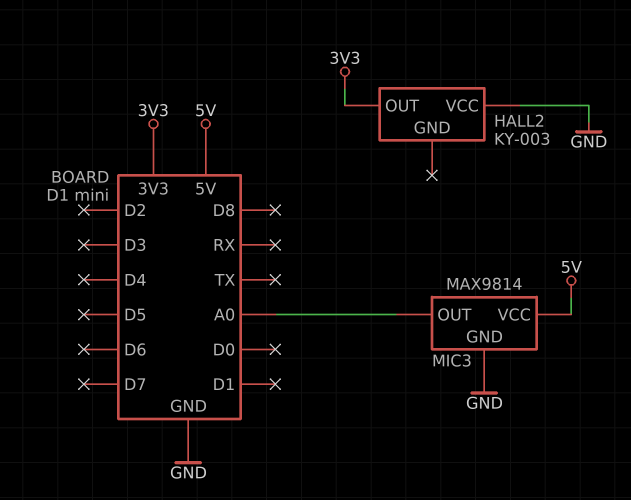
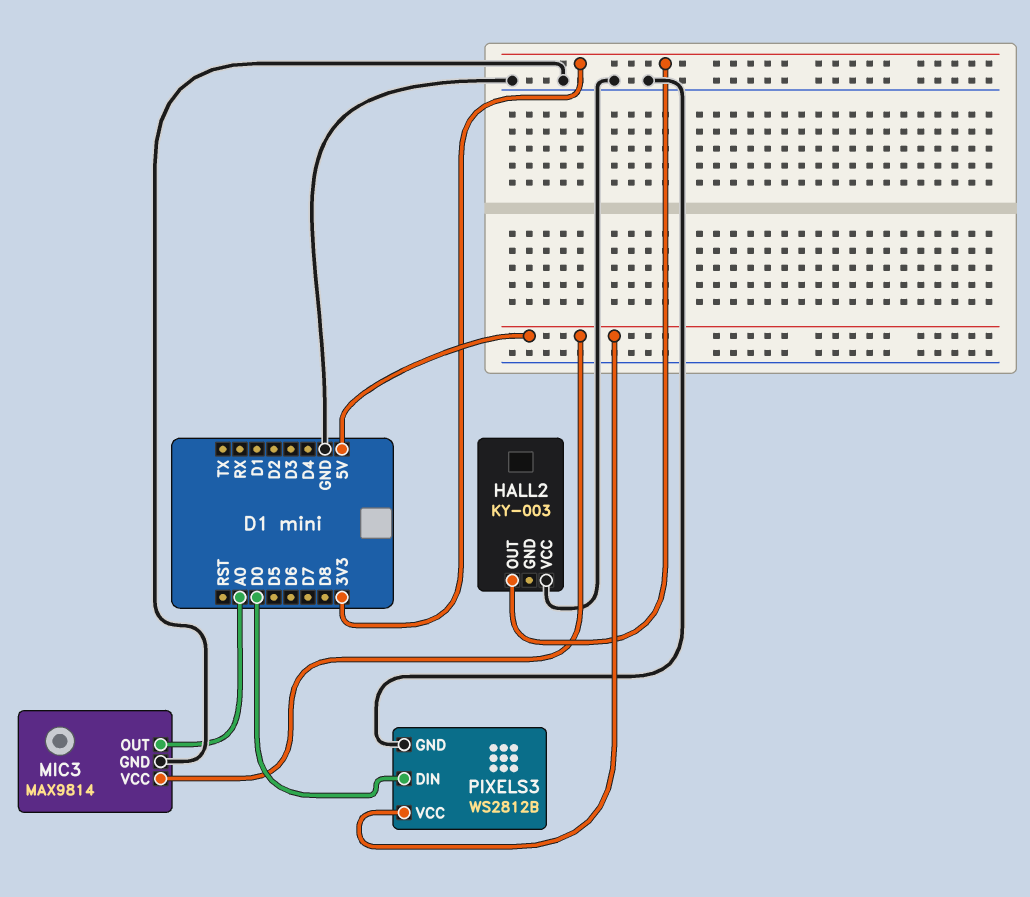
PIXELS3: none -> WS2812B
PIXELS3 pin DIN: none -> D0
PIXELS3 pin GND: none -> GND
PIXELS3 pin VCC: none -> 5V

